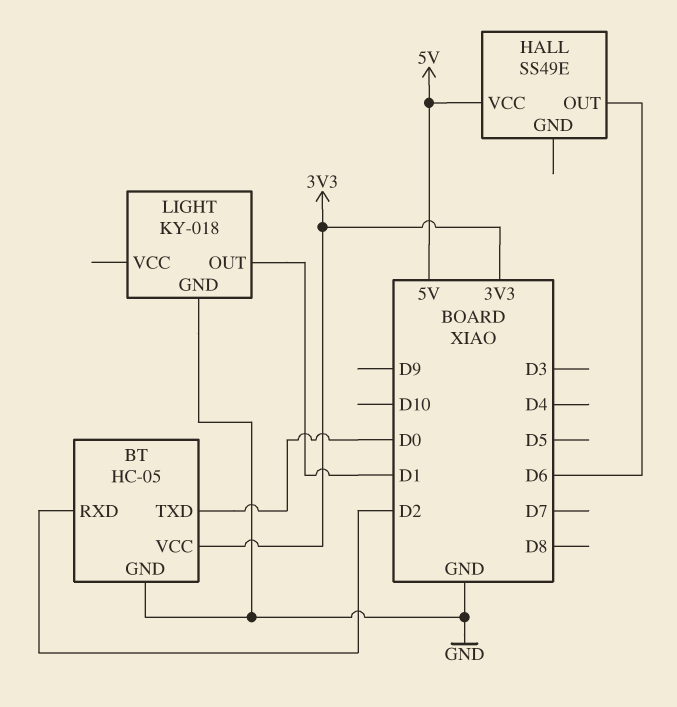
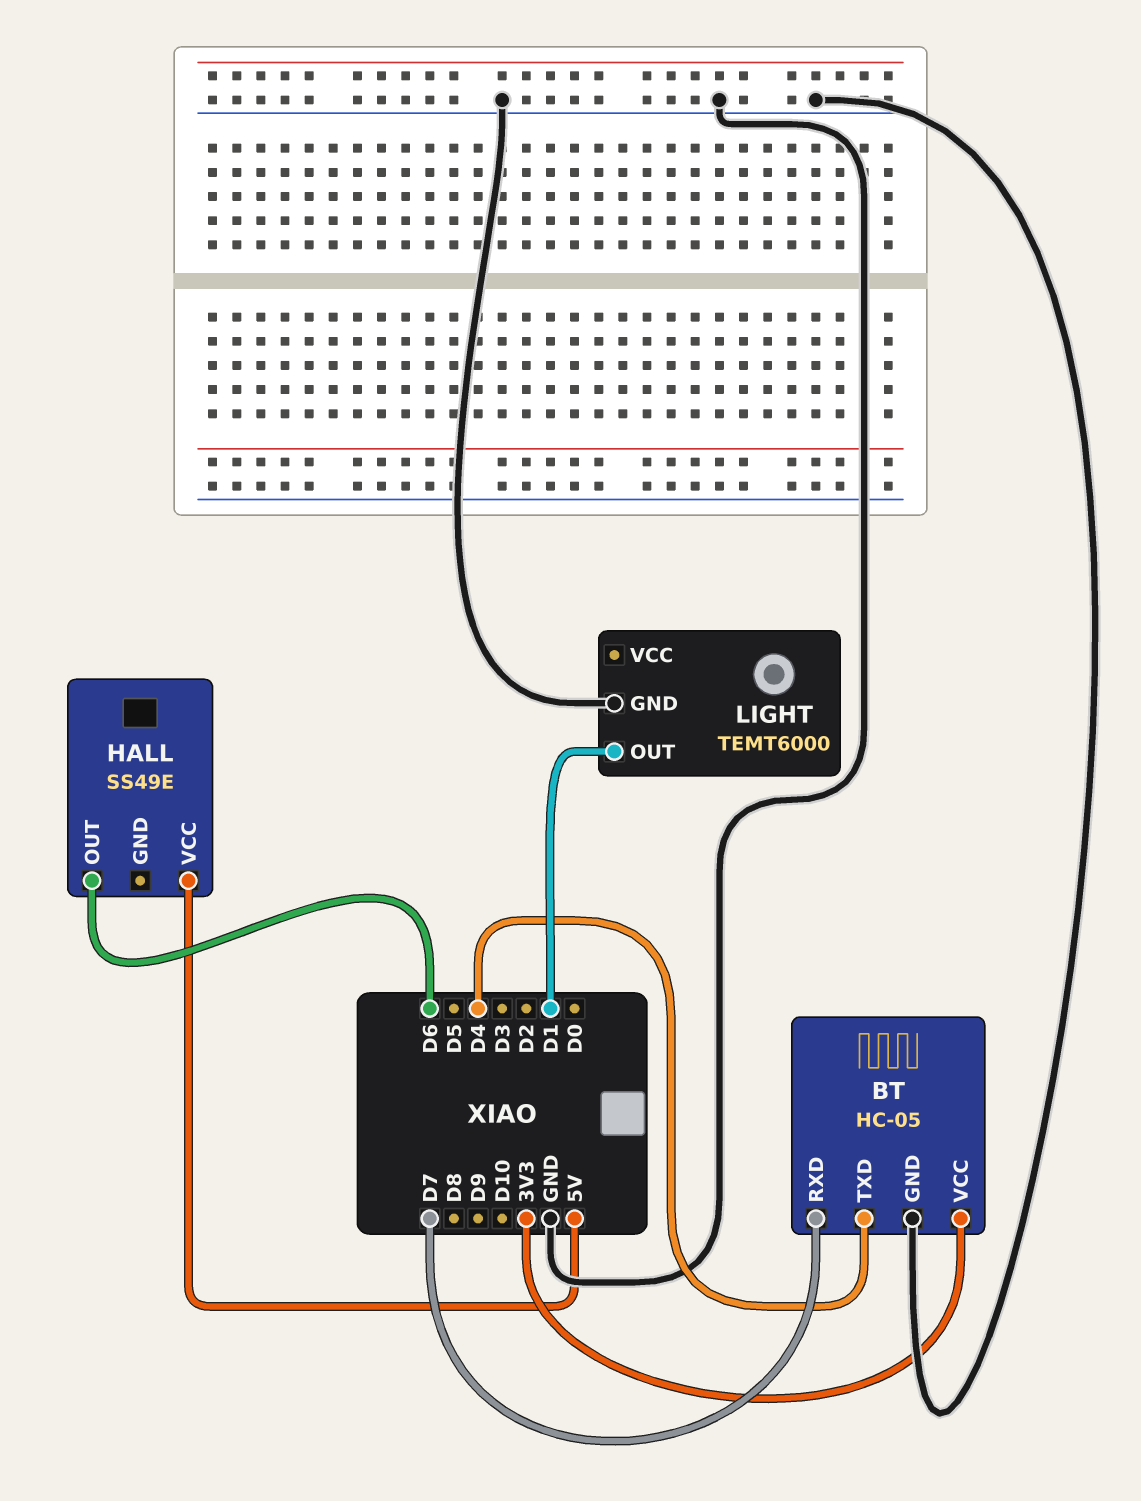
BT pin RXD: D2 -> D7
BT pin TXD: D0 -> D4
LIGHT: KY-018 -> TEMT6000

